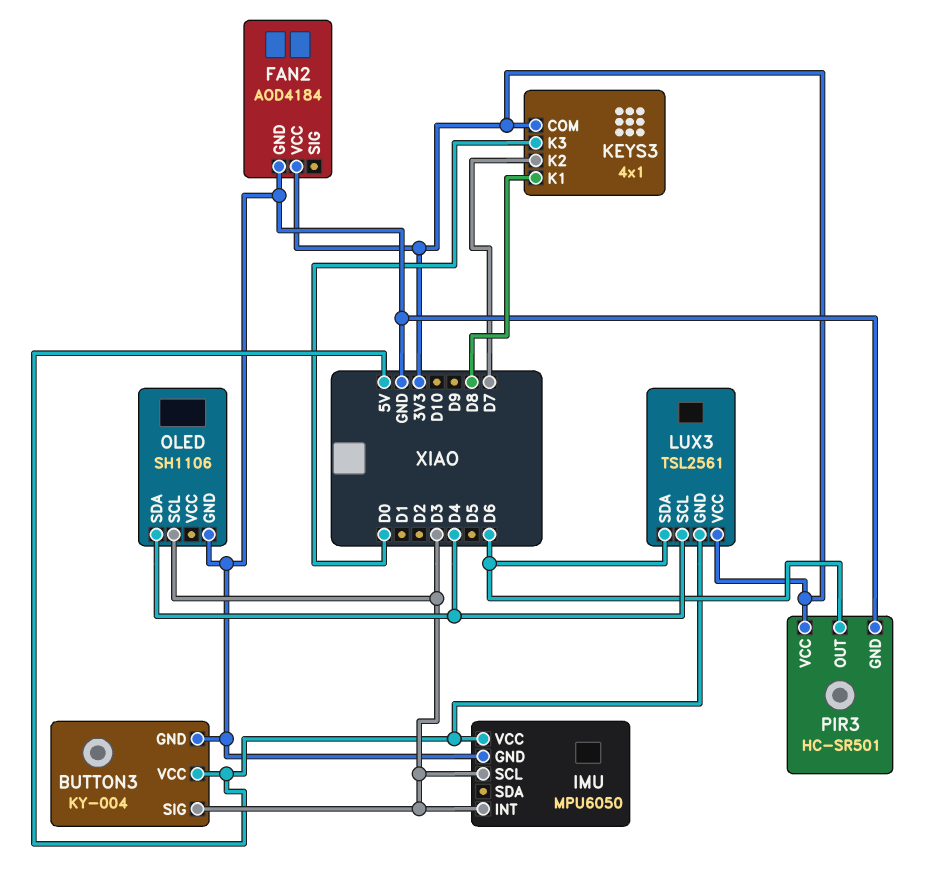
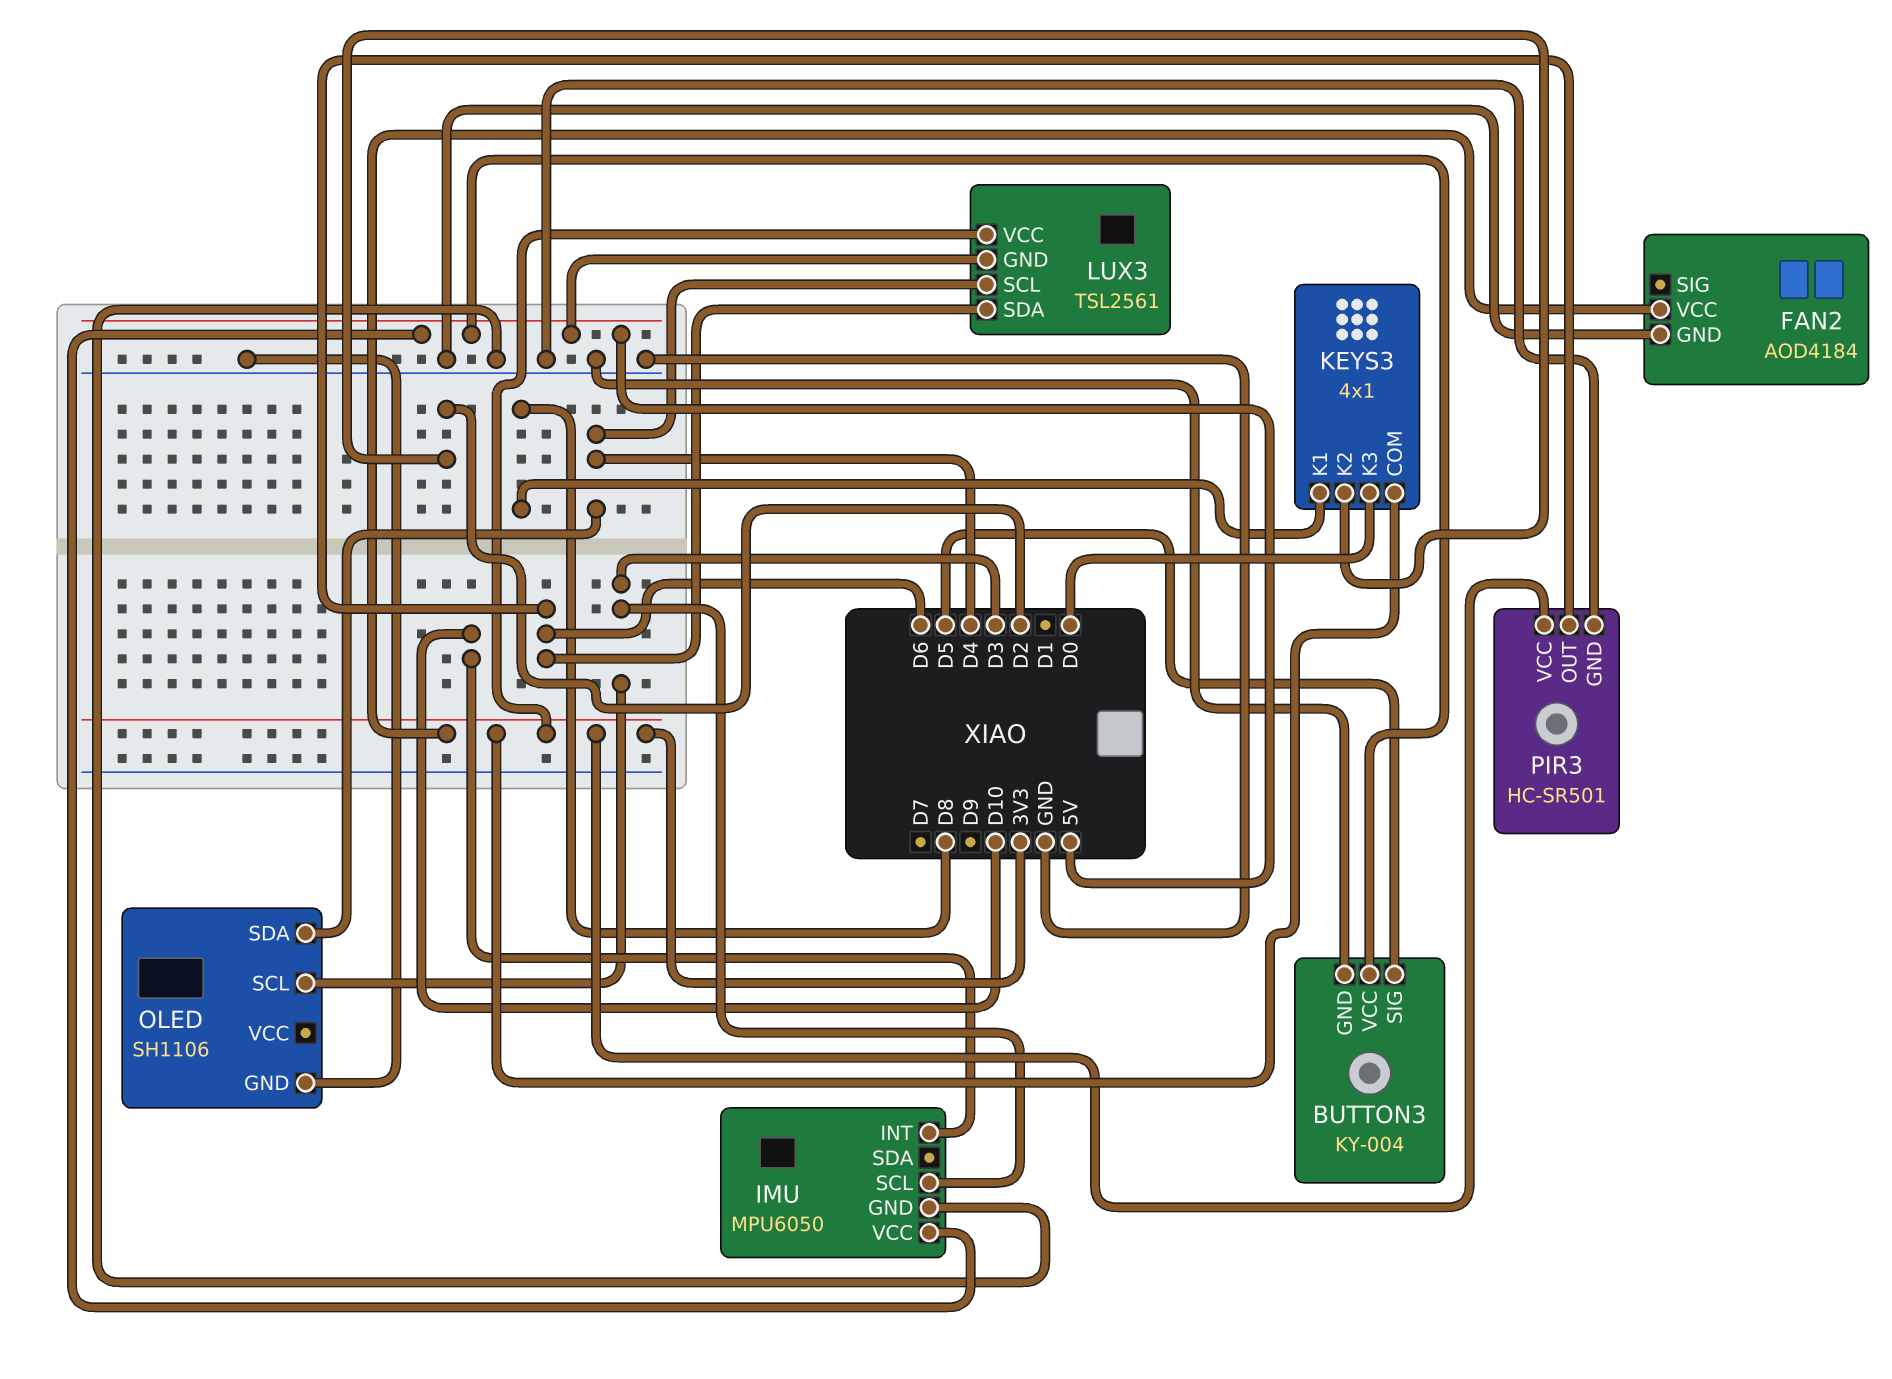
BUTTON3 pin SIG: D3 -> D5
IMU pin INT: D3 -> D10
KEYS3 pin K2: D7 -> D2

